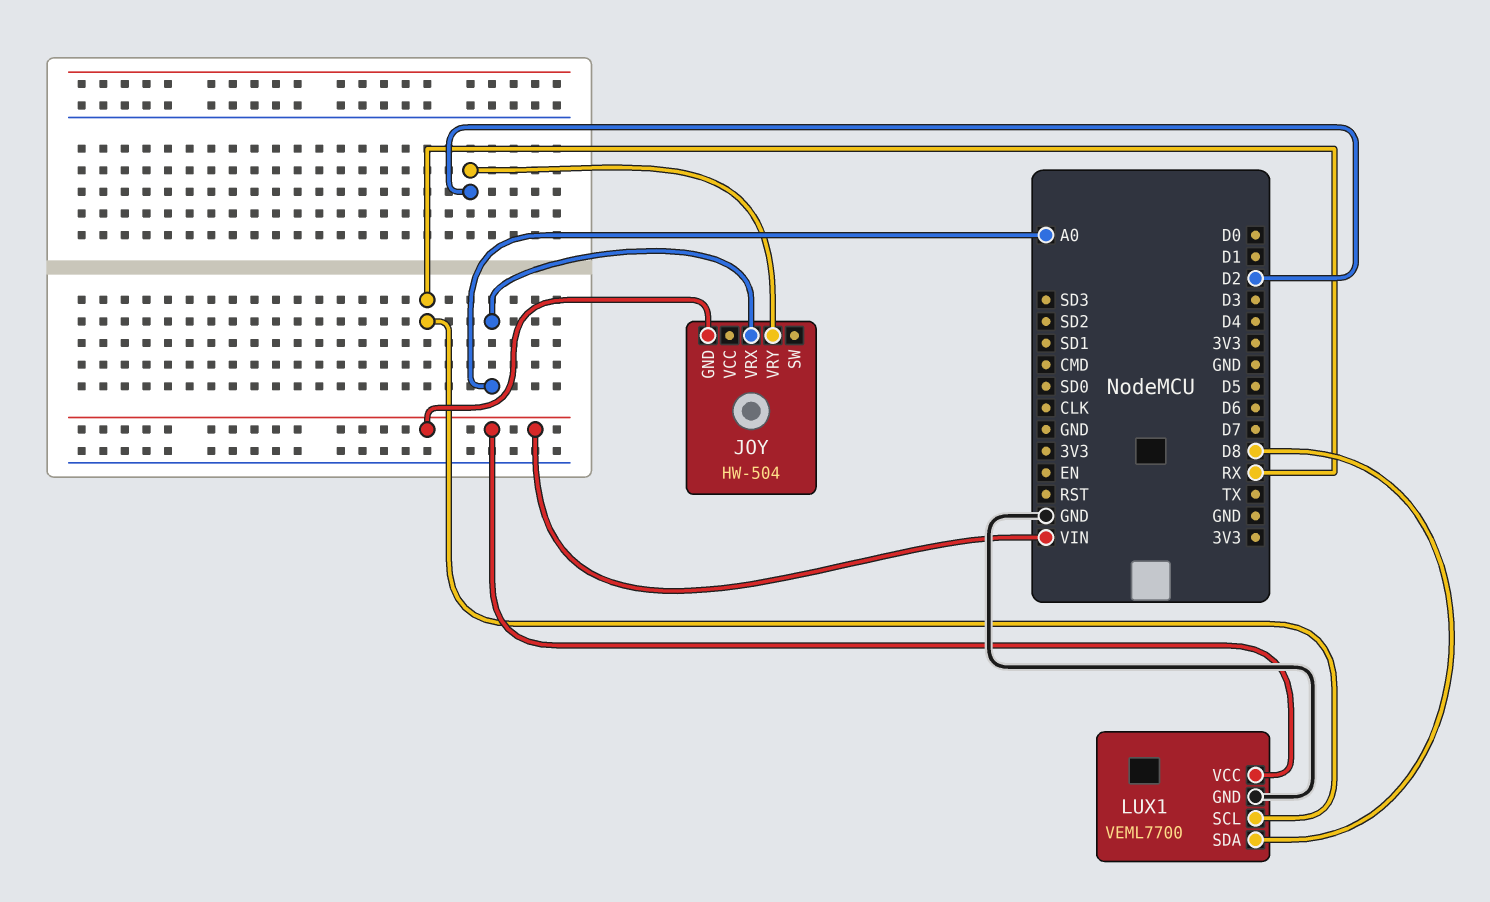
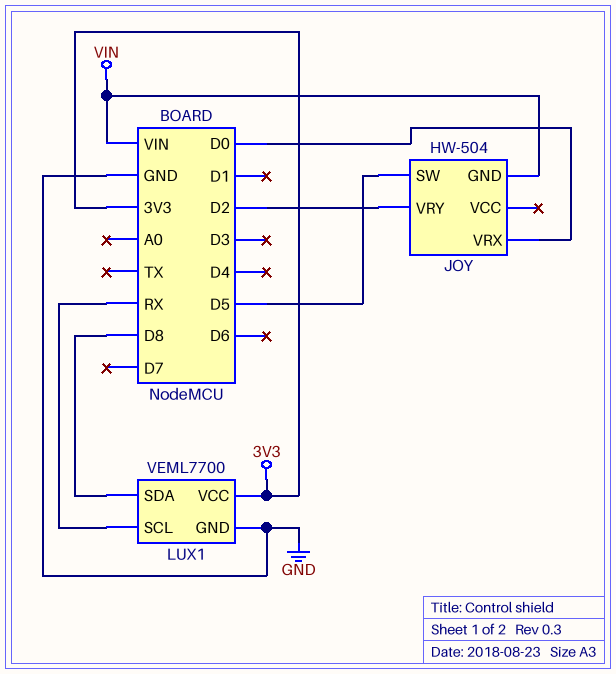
JOY pin SW: none -> D5
JOY pin VRX: A0 -> D0
LUX1 pin VCC: VIN -> 3V3

